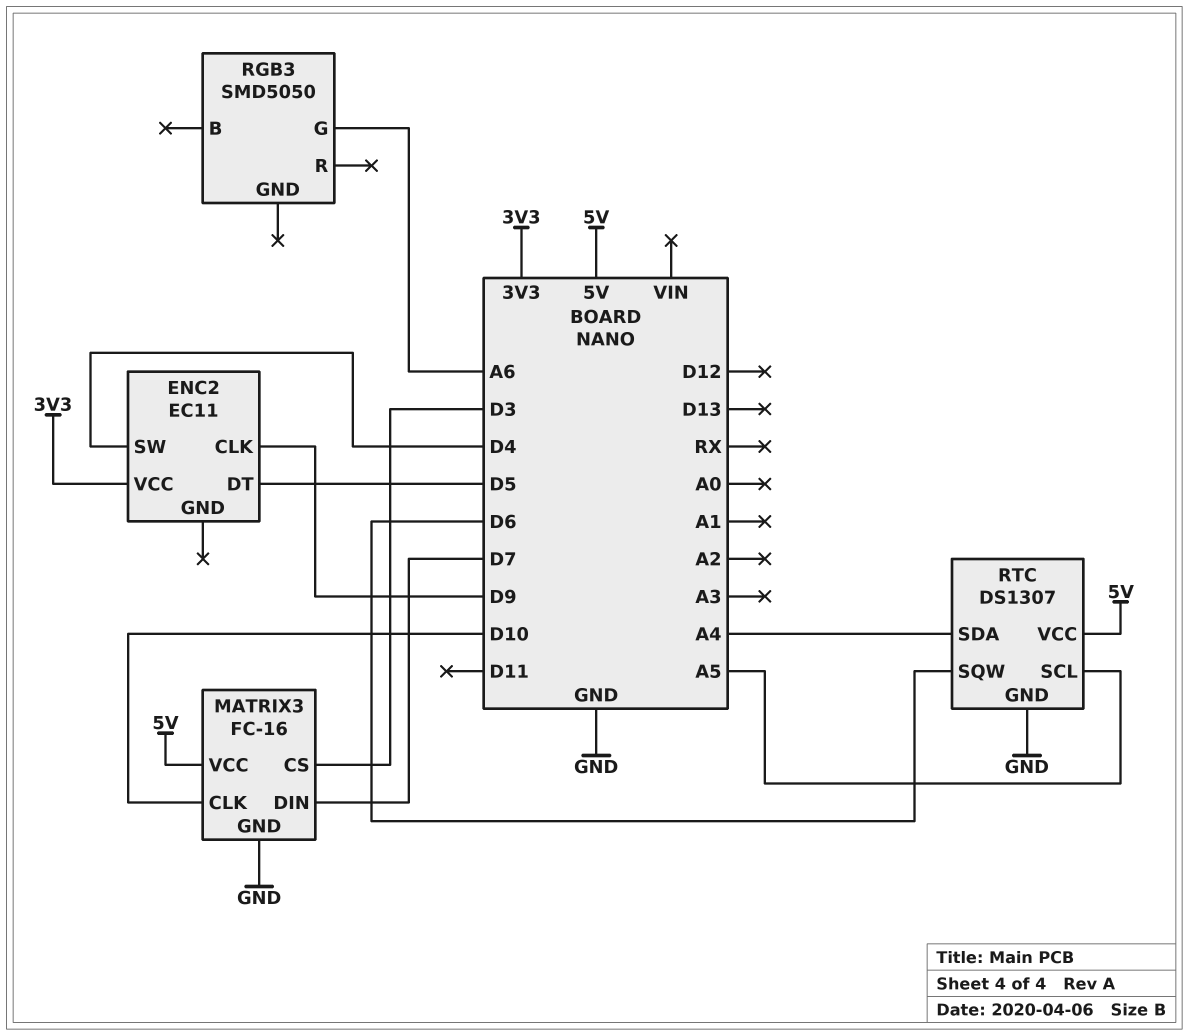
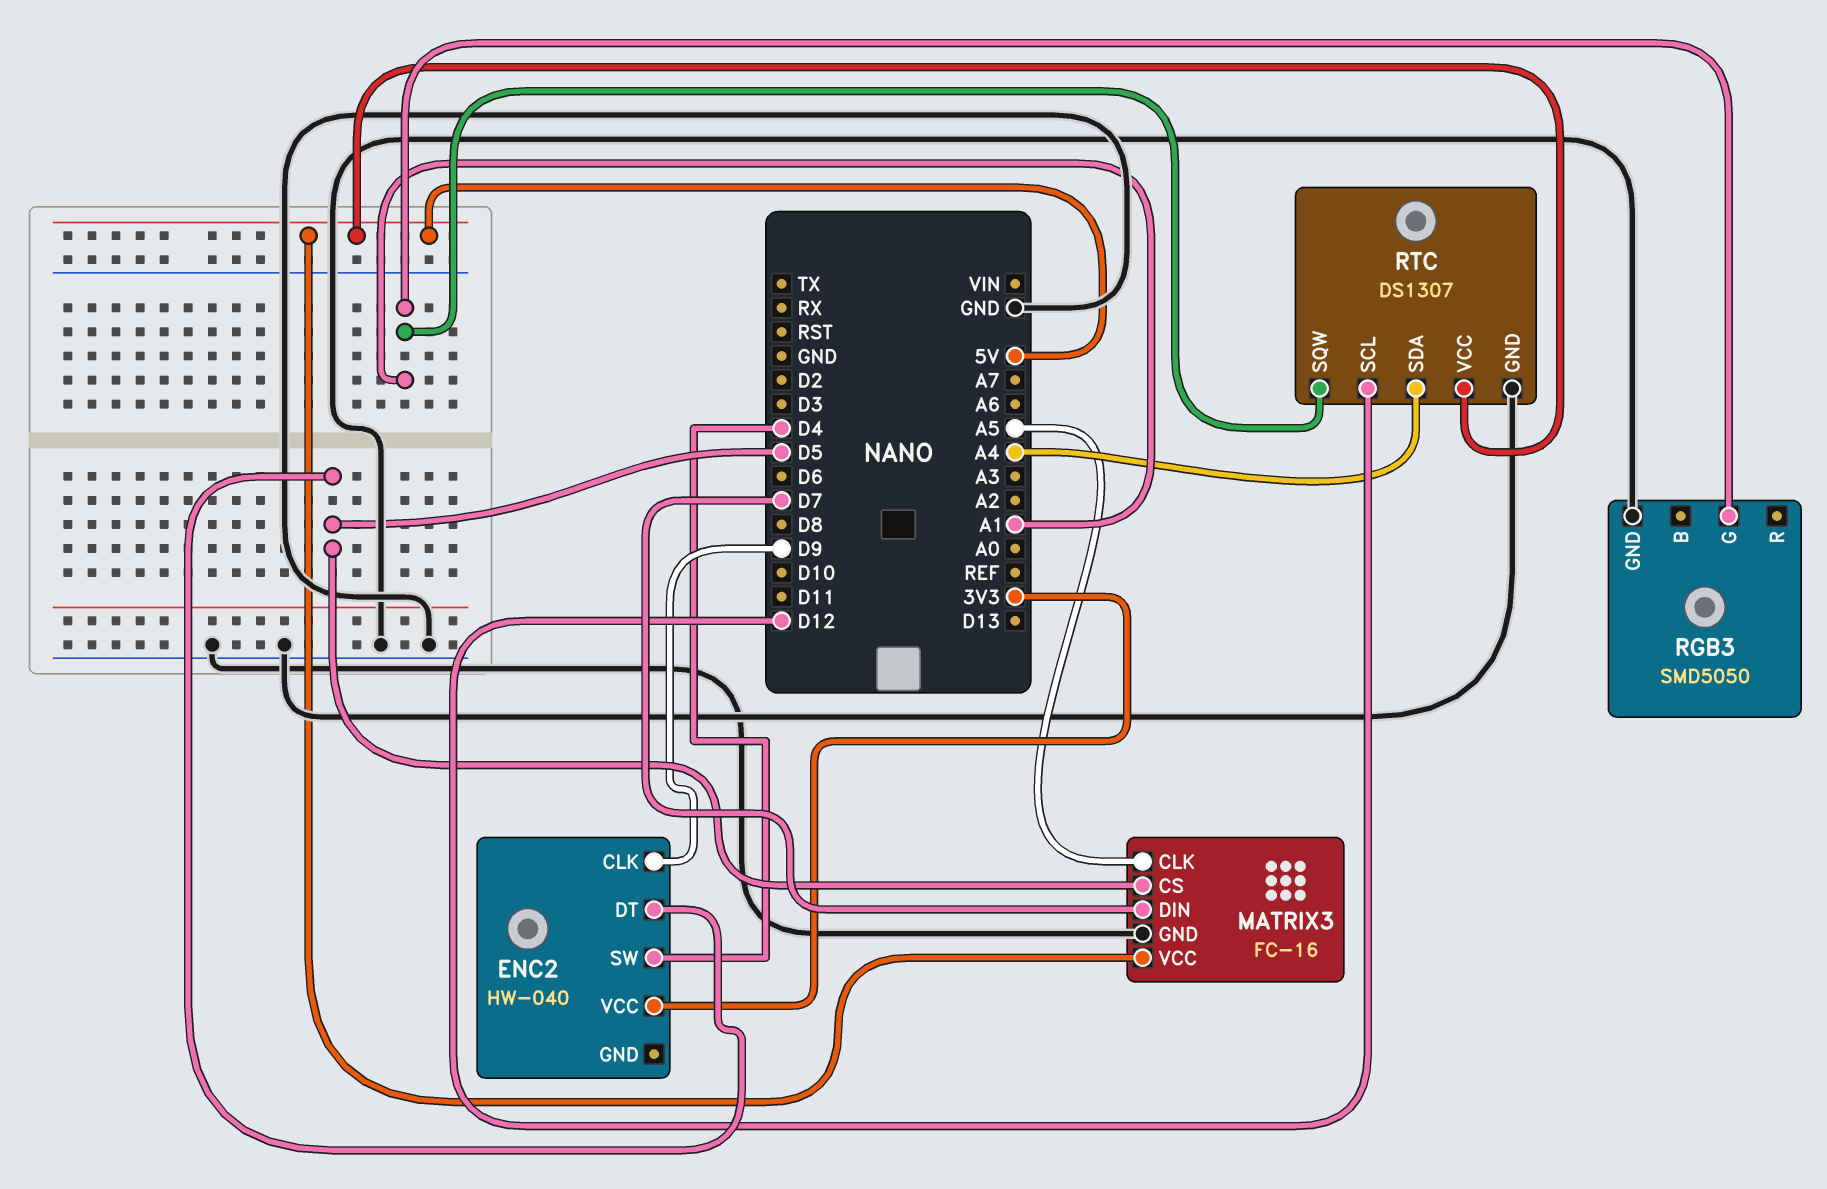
ENC2: EC11 -> HW-040
MATRIX3 pin CLK: D10 -> A5
MATRIX3 pin CS: D3 -> D5
RGB3 pin G: A6 -> A1
RGB3 pin GND: none -> GND
RTC pin SCL: A5 -> D12
RTC pin SQW: D6 -> A1

